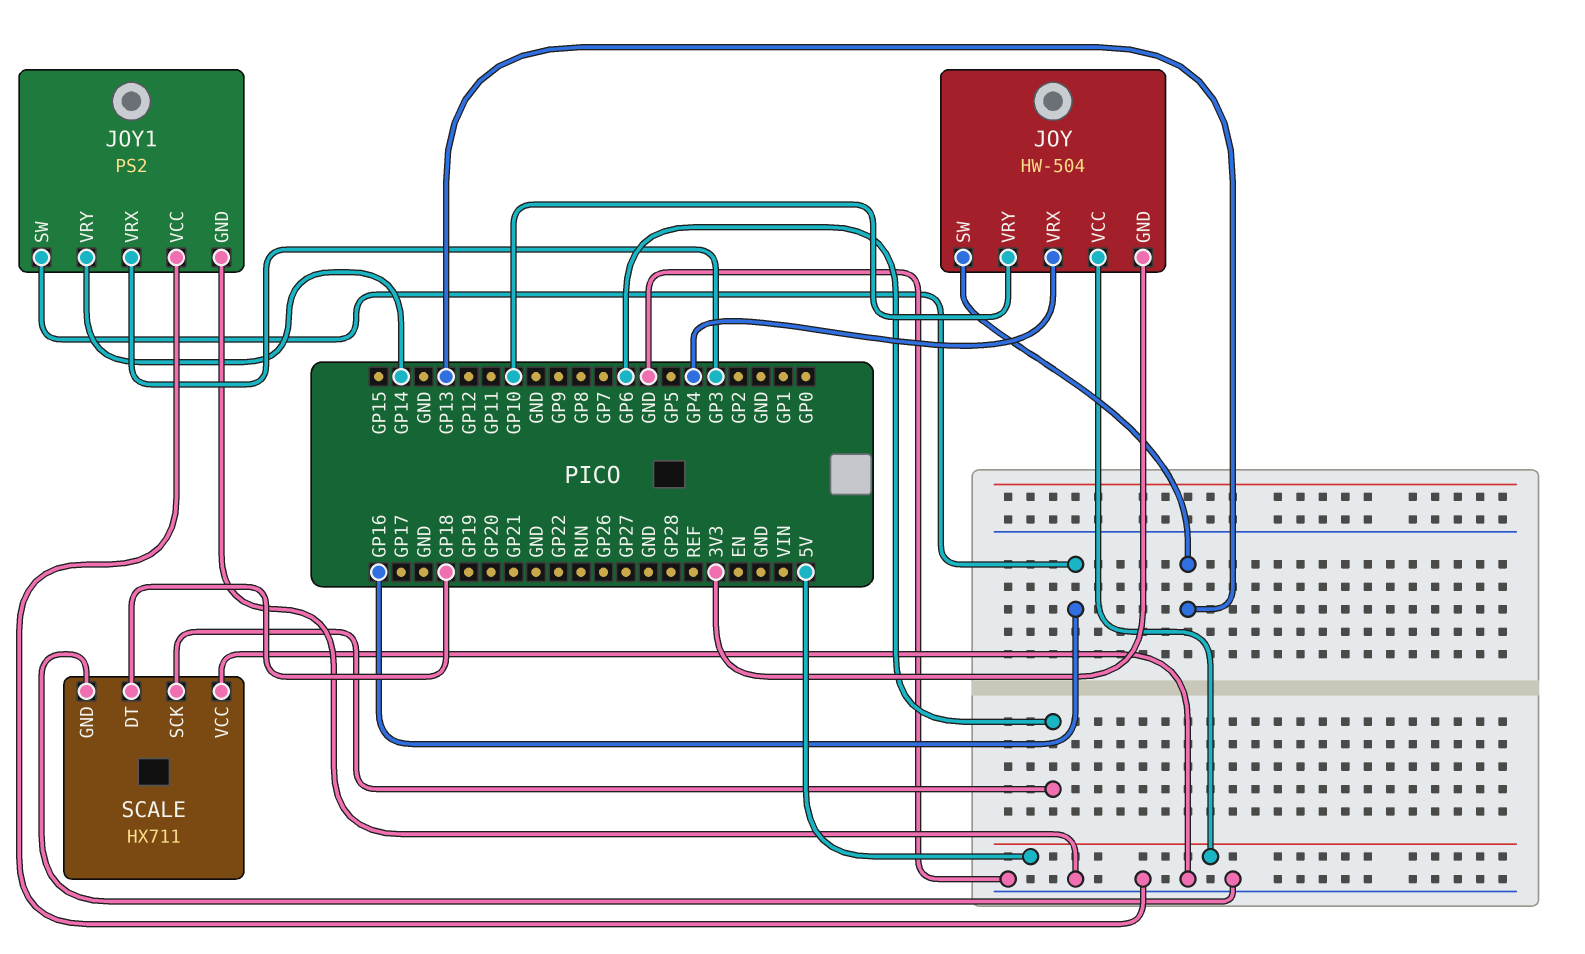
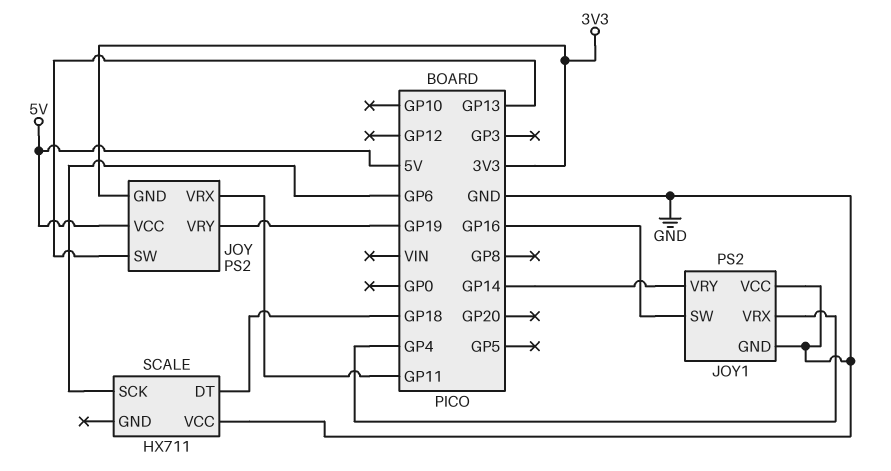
JOY: HW-504 -> PS2
JOY pin VRX: GP4 -> GP11
JOY pin VRY: GP10 -> GP19
JOY1 pin VRX: GP3 -> GP4
SCALE pin GND: GND -> none

